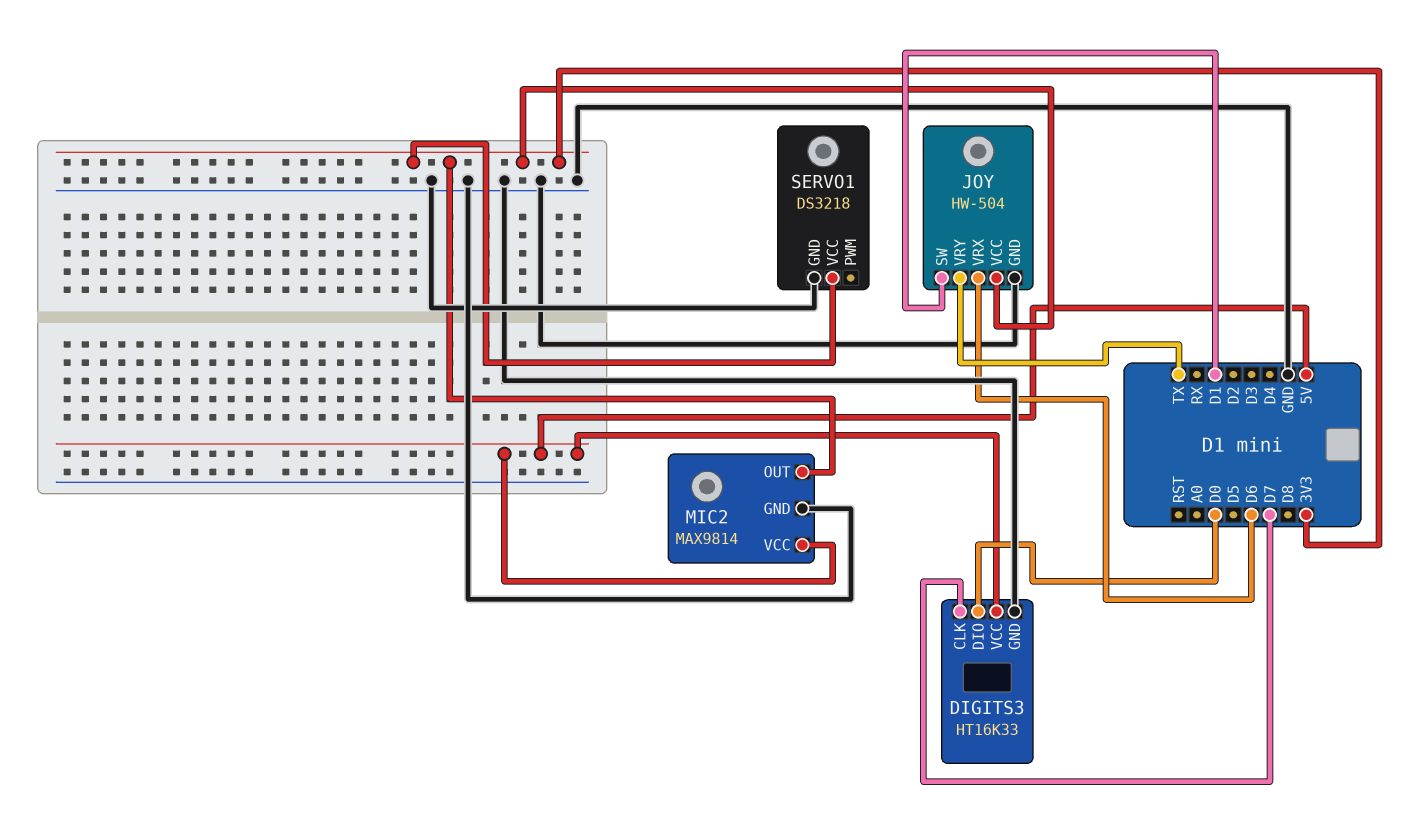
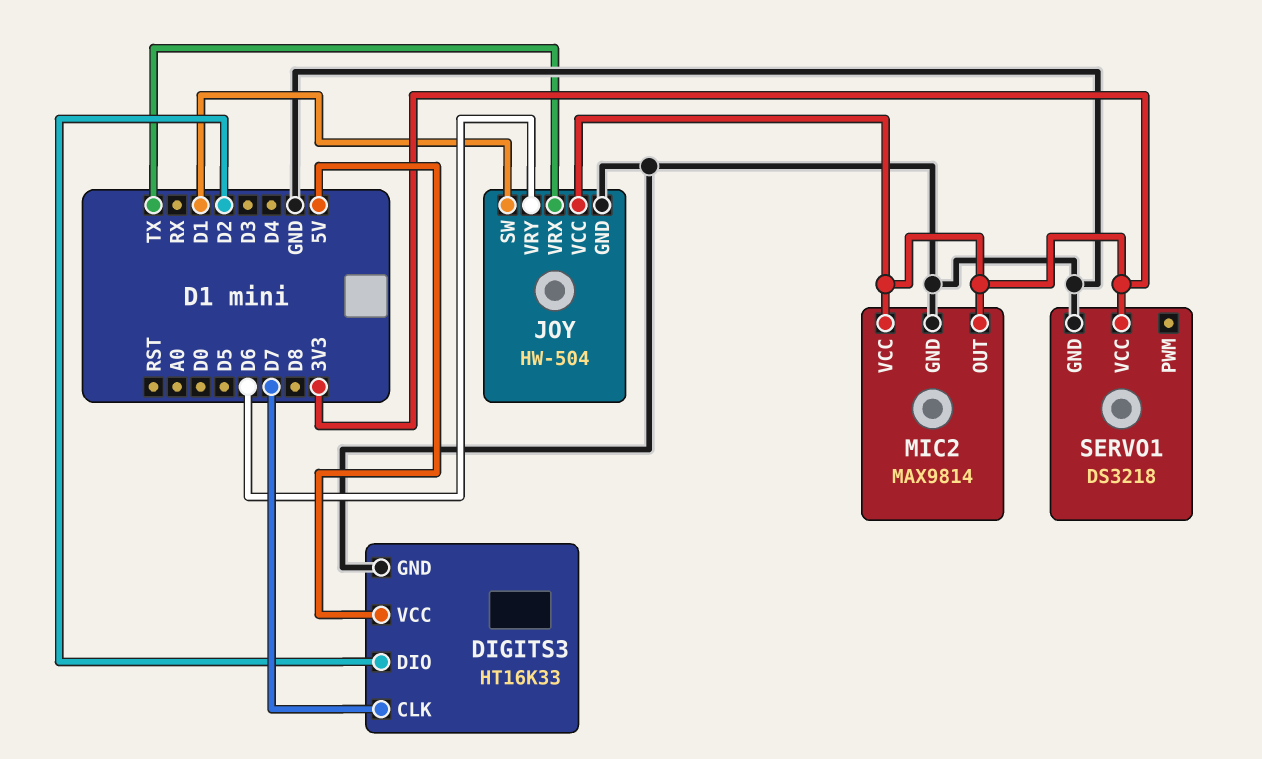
DIGITS3 pin DIO: D0 -> D2
JOY pin VRX: D6 -> TX
JOY pin VRY: TX -> D6
MIC2 pin VCC: 5V -> 3V3

